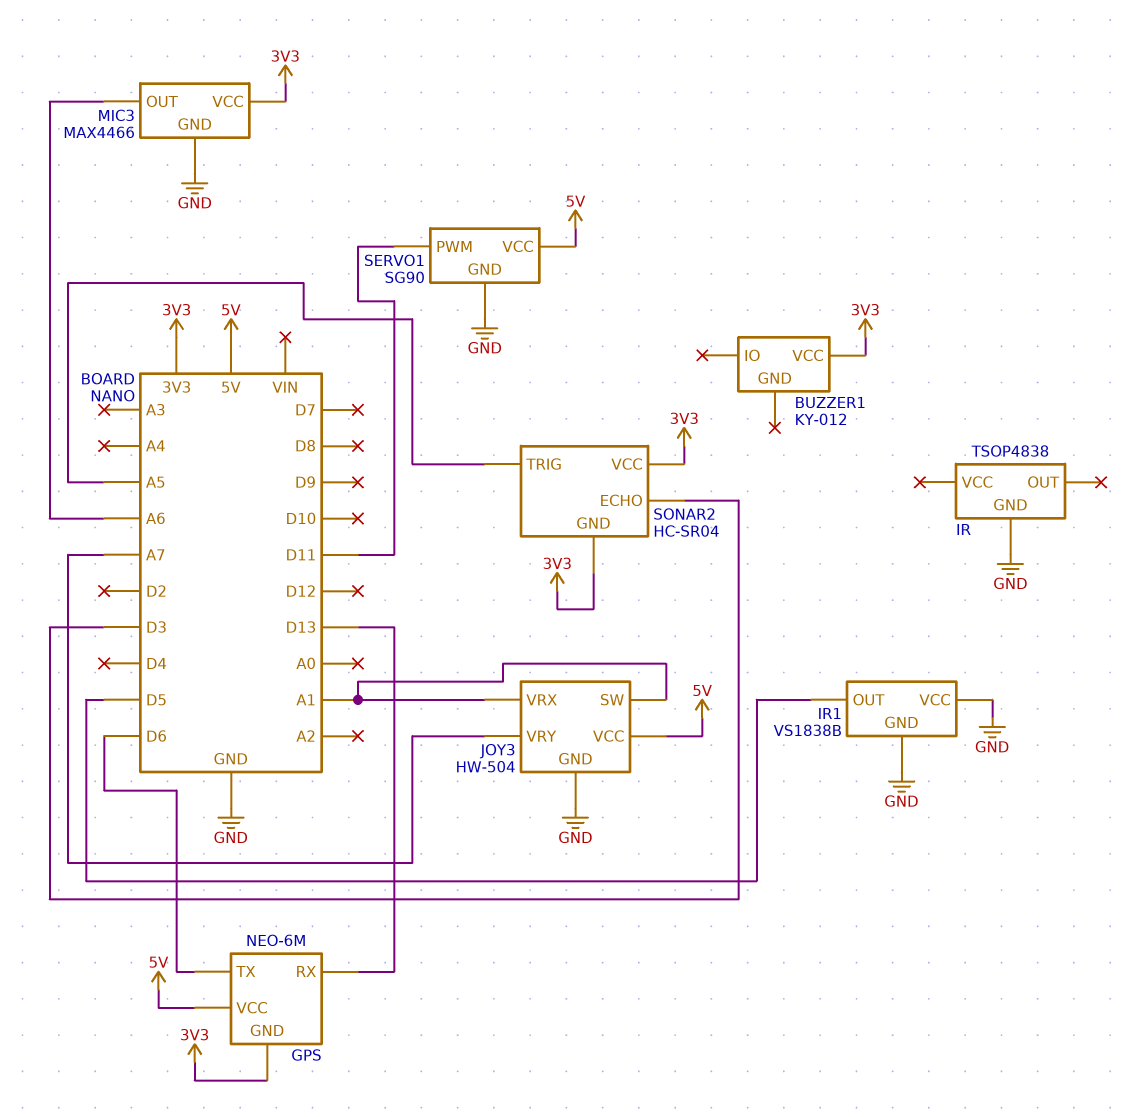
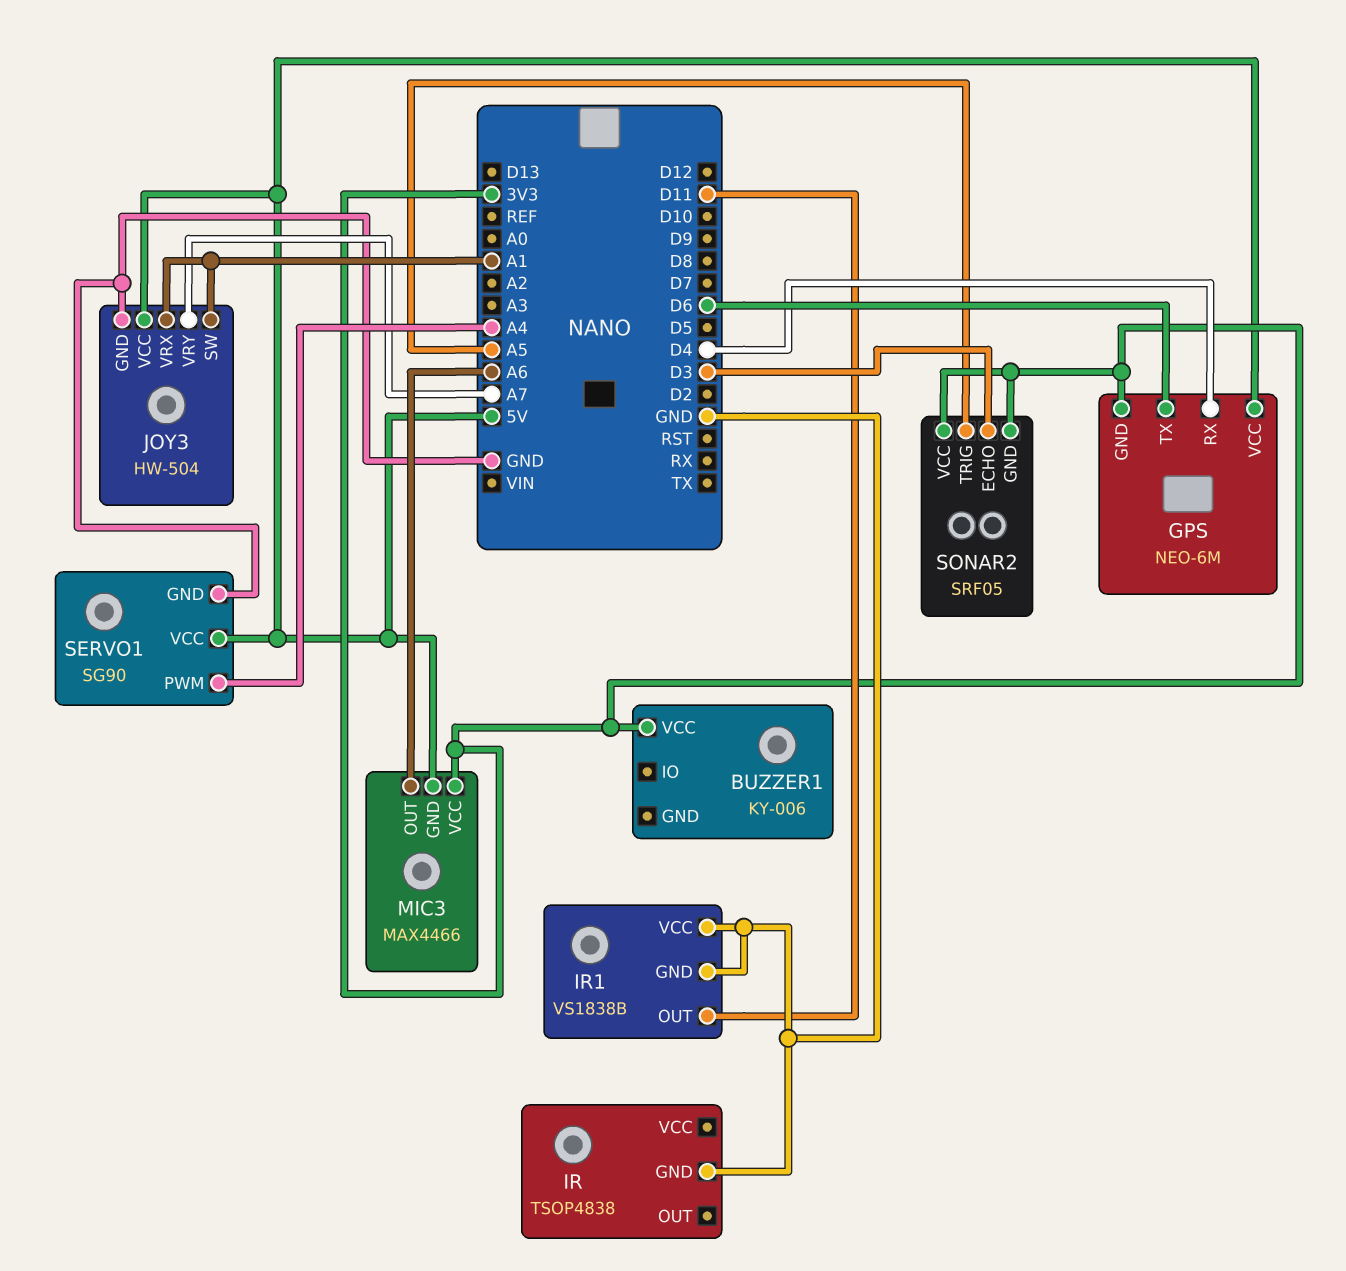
BUZZER1: KY-012 -> KY-006
GPS pin RX: D13 -> D4
IR1 pin OUT: D5 -> D11
MIC3 pin GND: GND -> 5V
SERVO1 pin PWM: D11 -> A4
SONAR2: HC-SR04 -> SRF05

